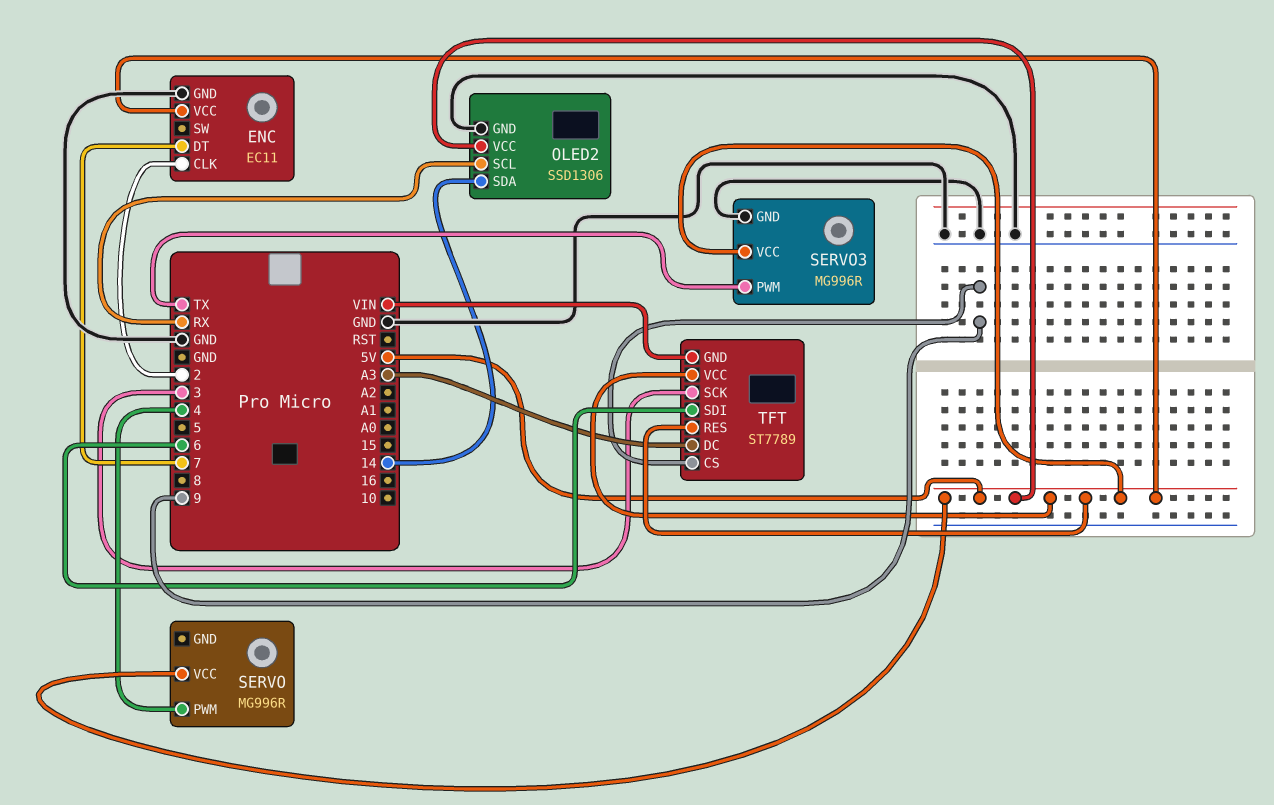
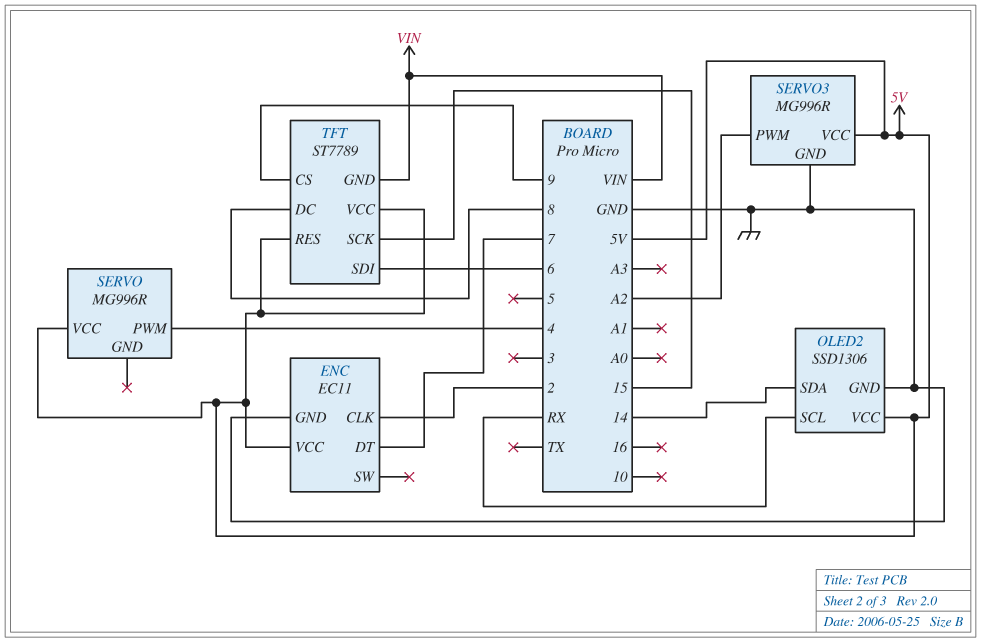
SERVO3 pin PWM: TX -> A2
TFT pin DC: A3 -> 8
TFT pin SCK: 3 -> 15

